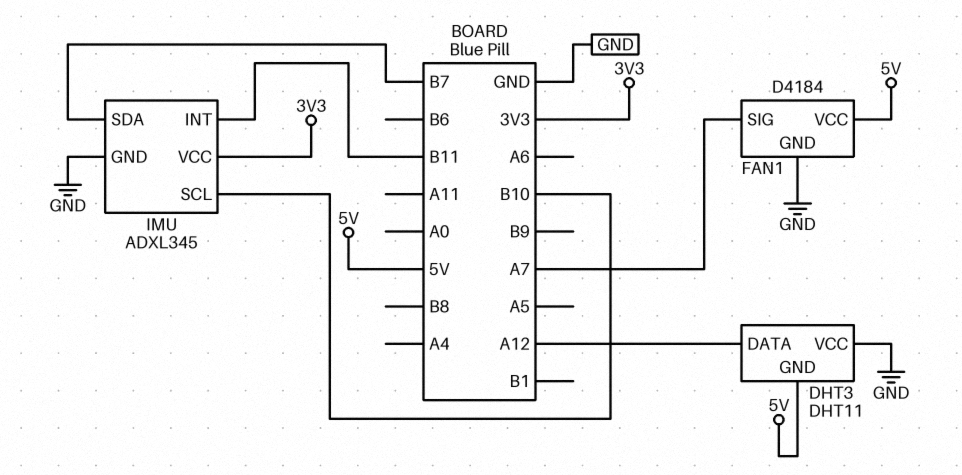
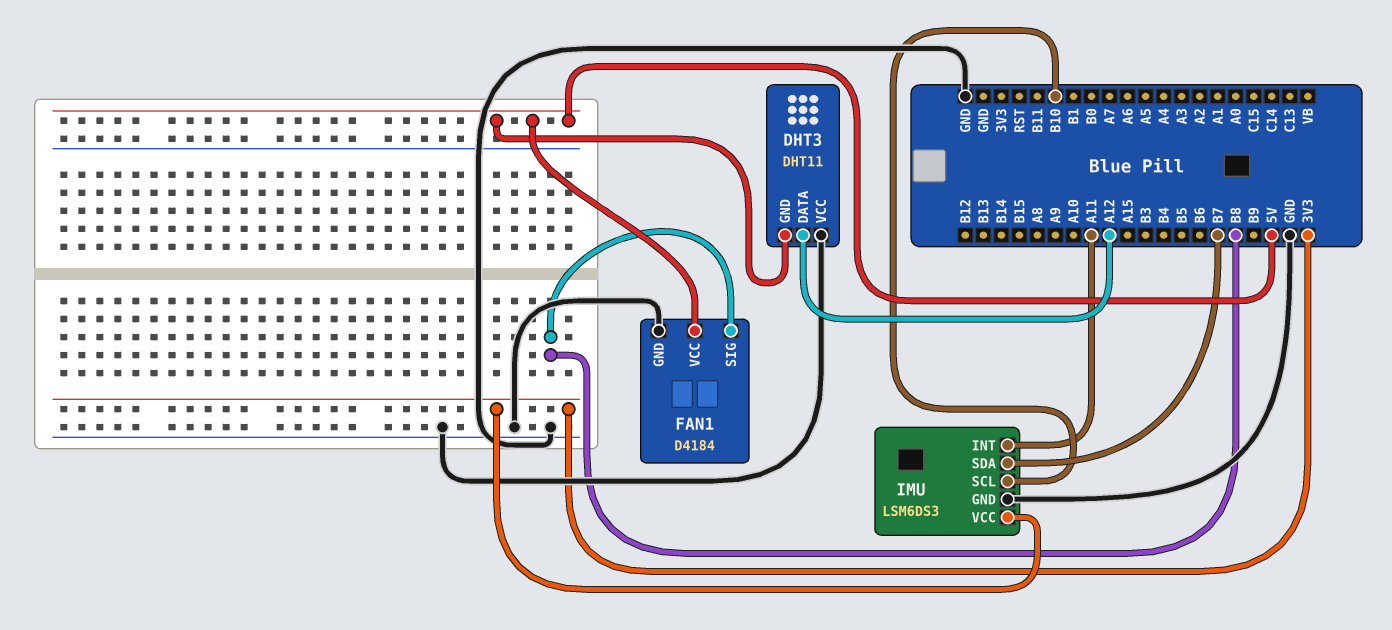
FAN1 pin SIG: A7 -> B8
IMU: ADXL345 -> LSM6DS3
IMU pin INT: B11 -> A11

